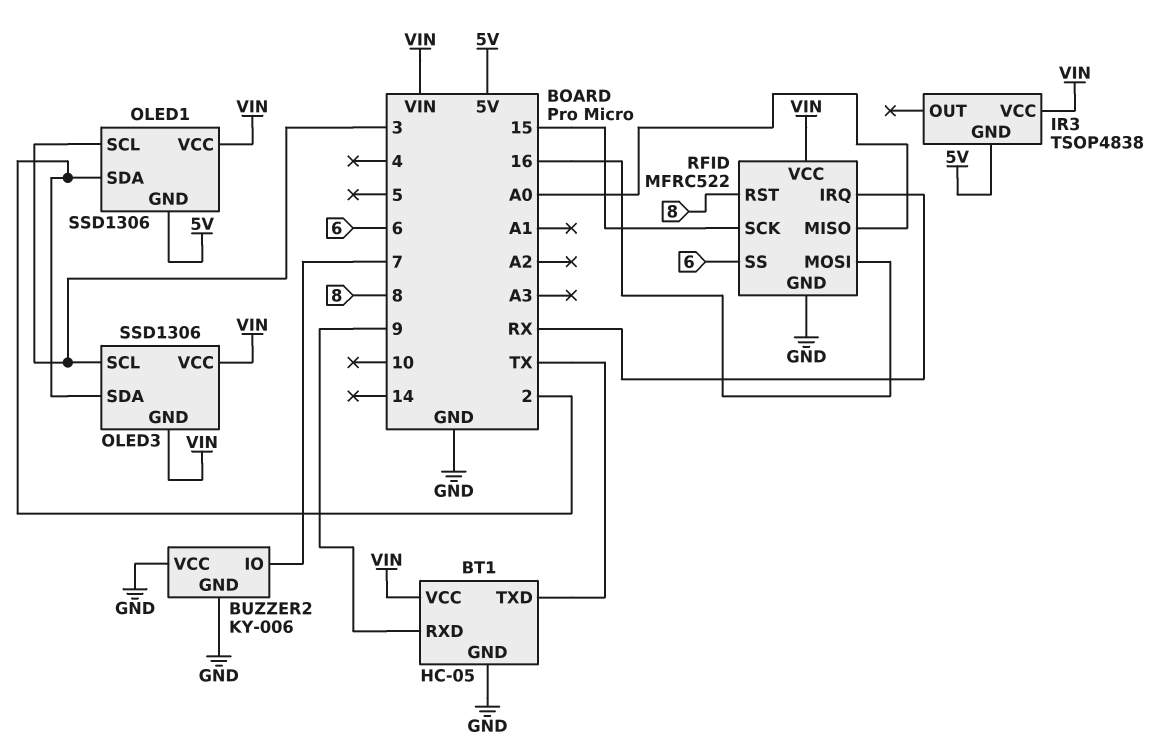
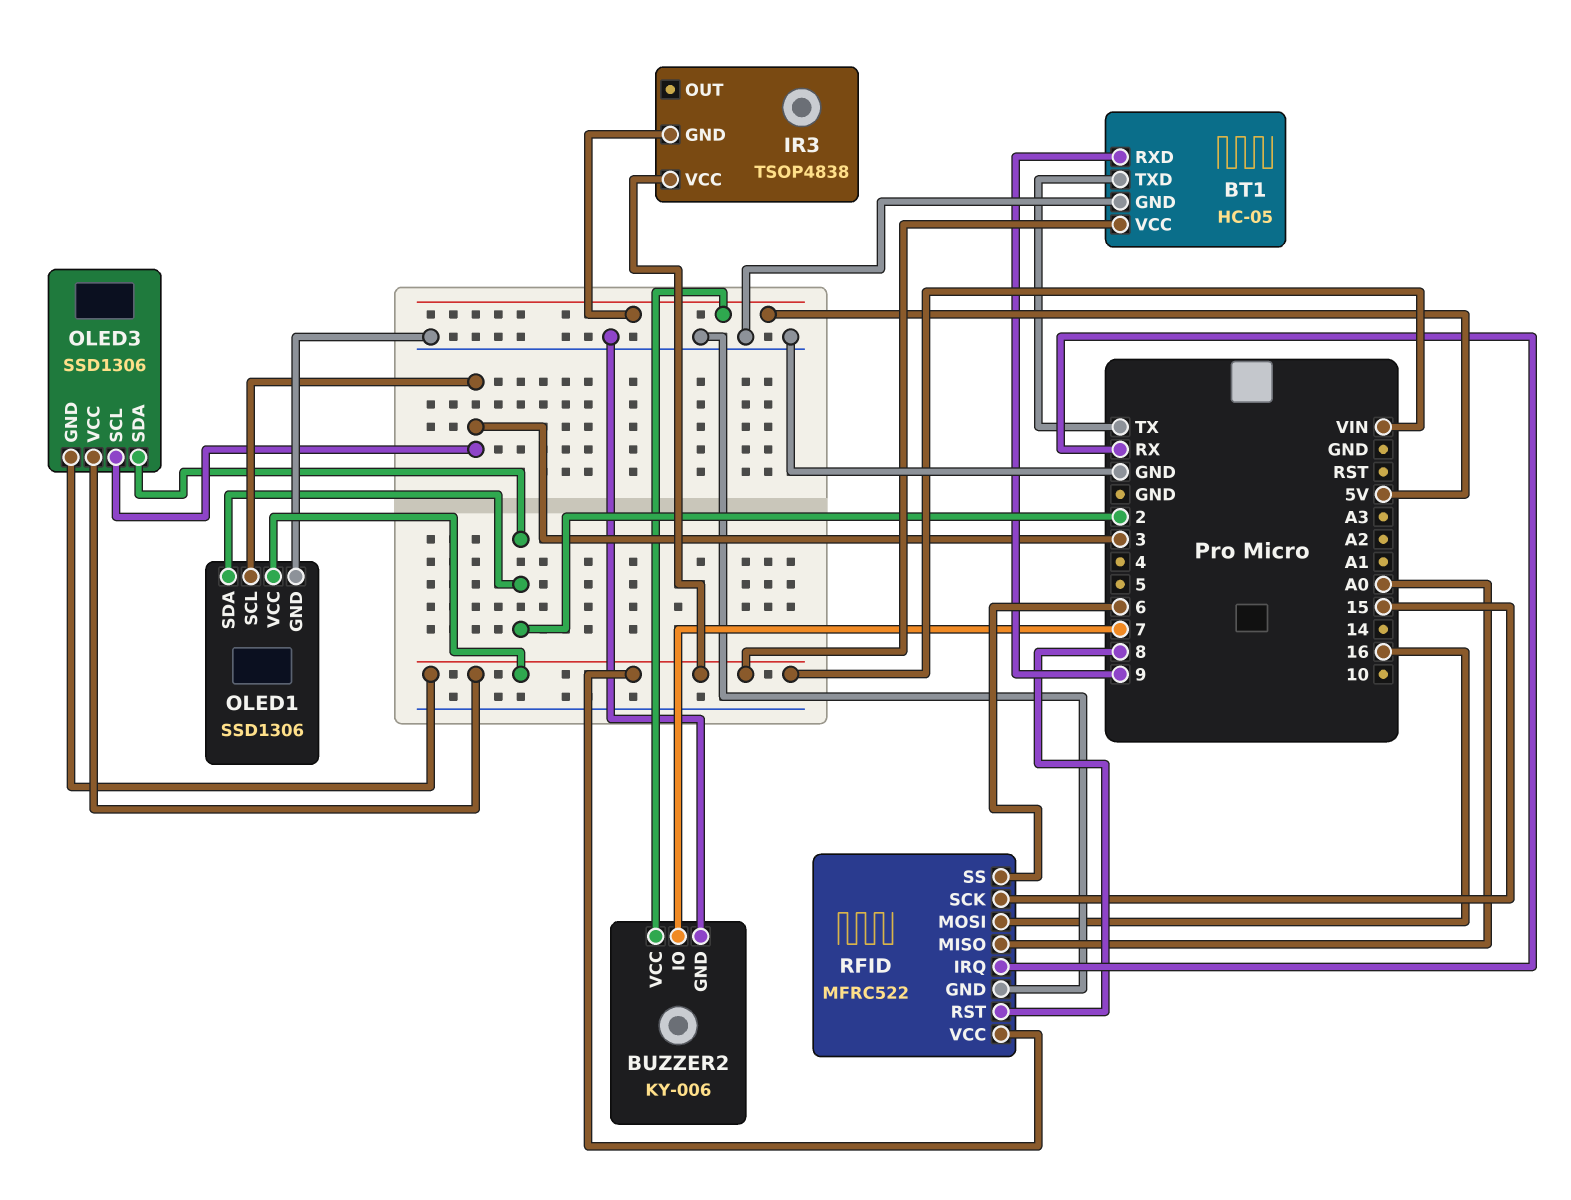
BUZZER2 pin VCC: GND -> 5V
OLED1 pin GND: 5V -> GND

